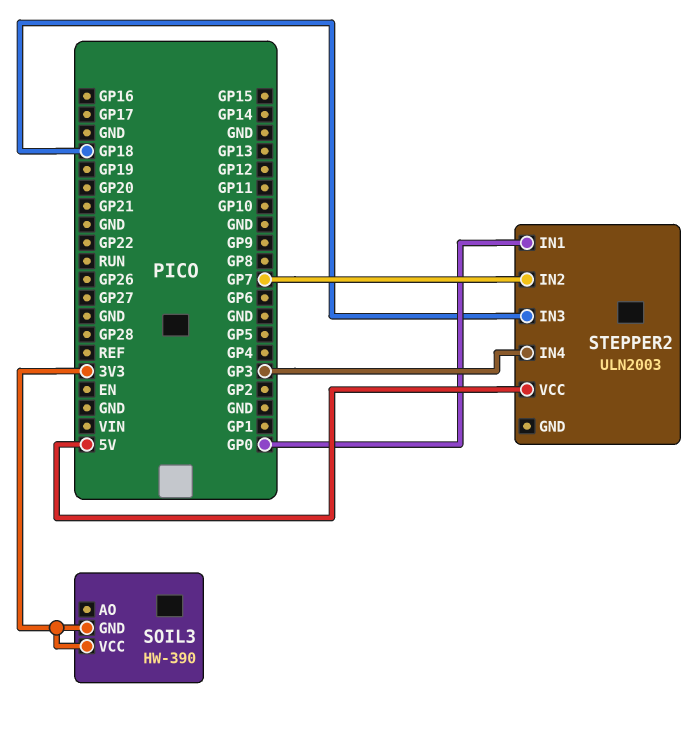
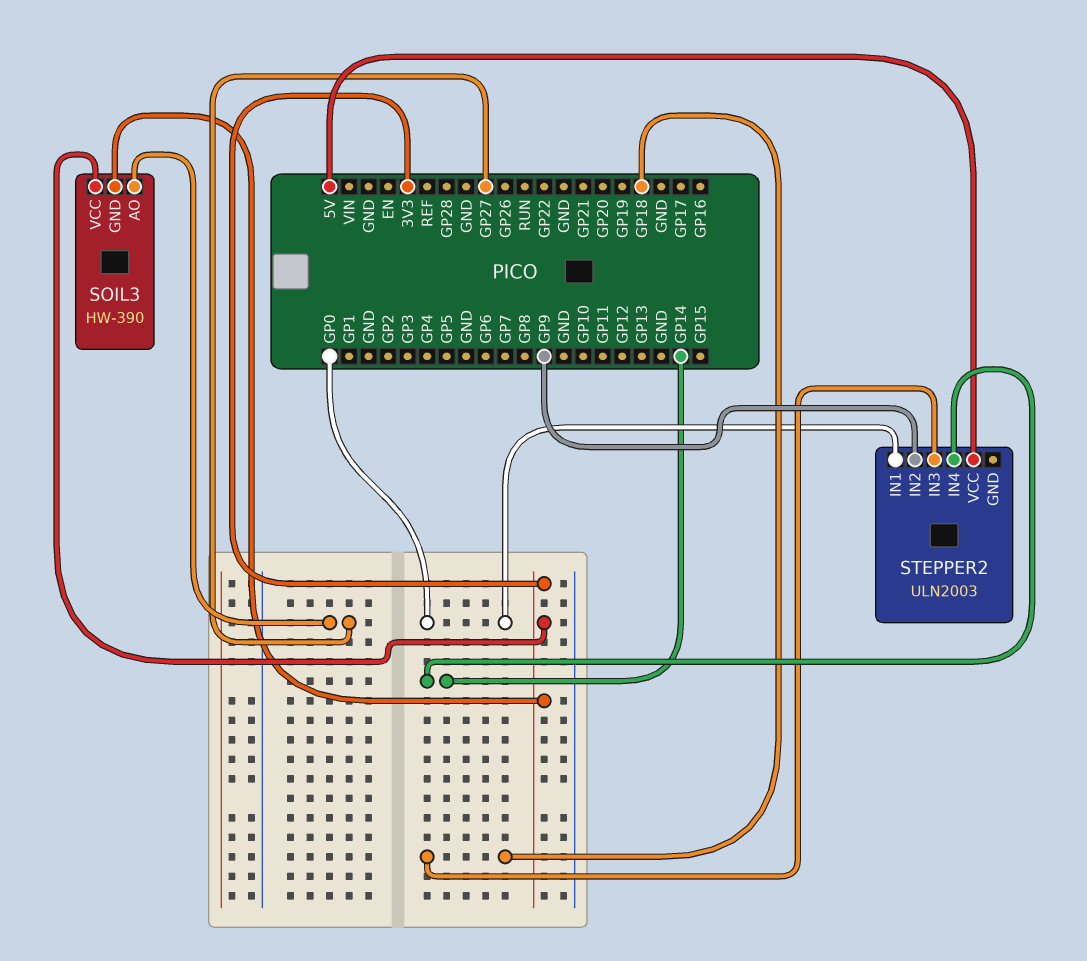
SOIL3 pin AO: none -> GP27
STEPPER2 pin IN2: GP7 -> GP9
STEPPER2 pin IN4: GP3 -> GP14

